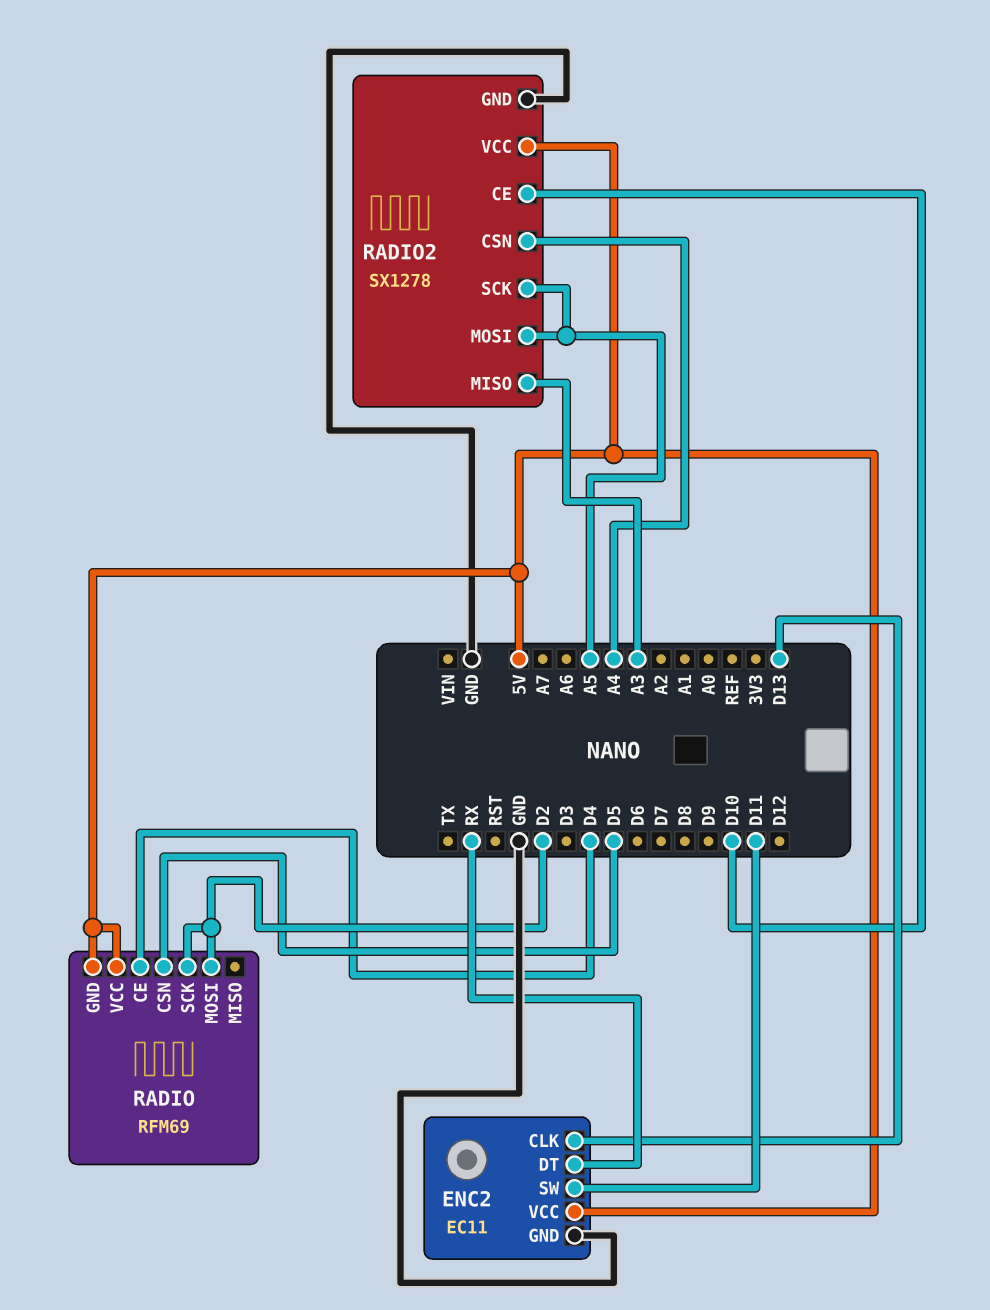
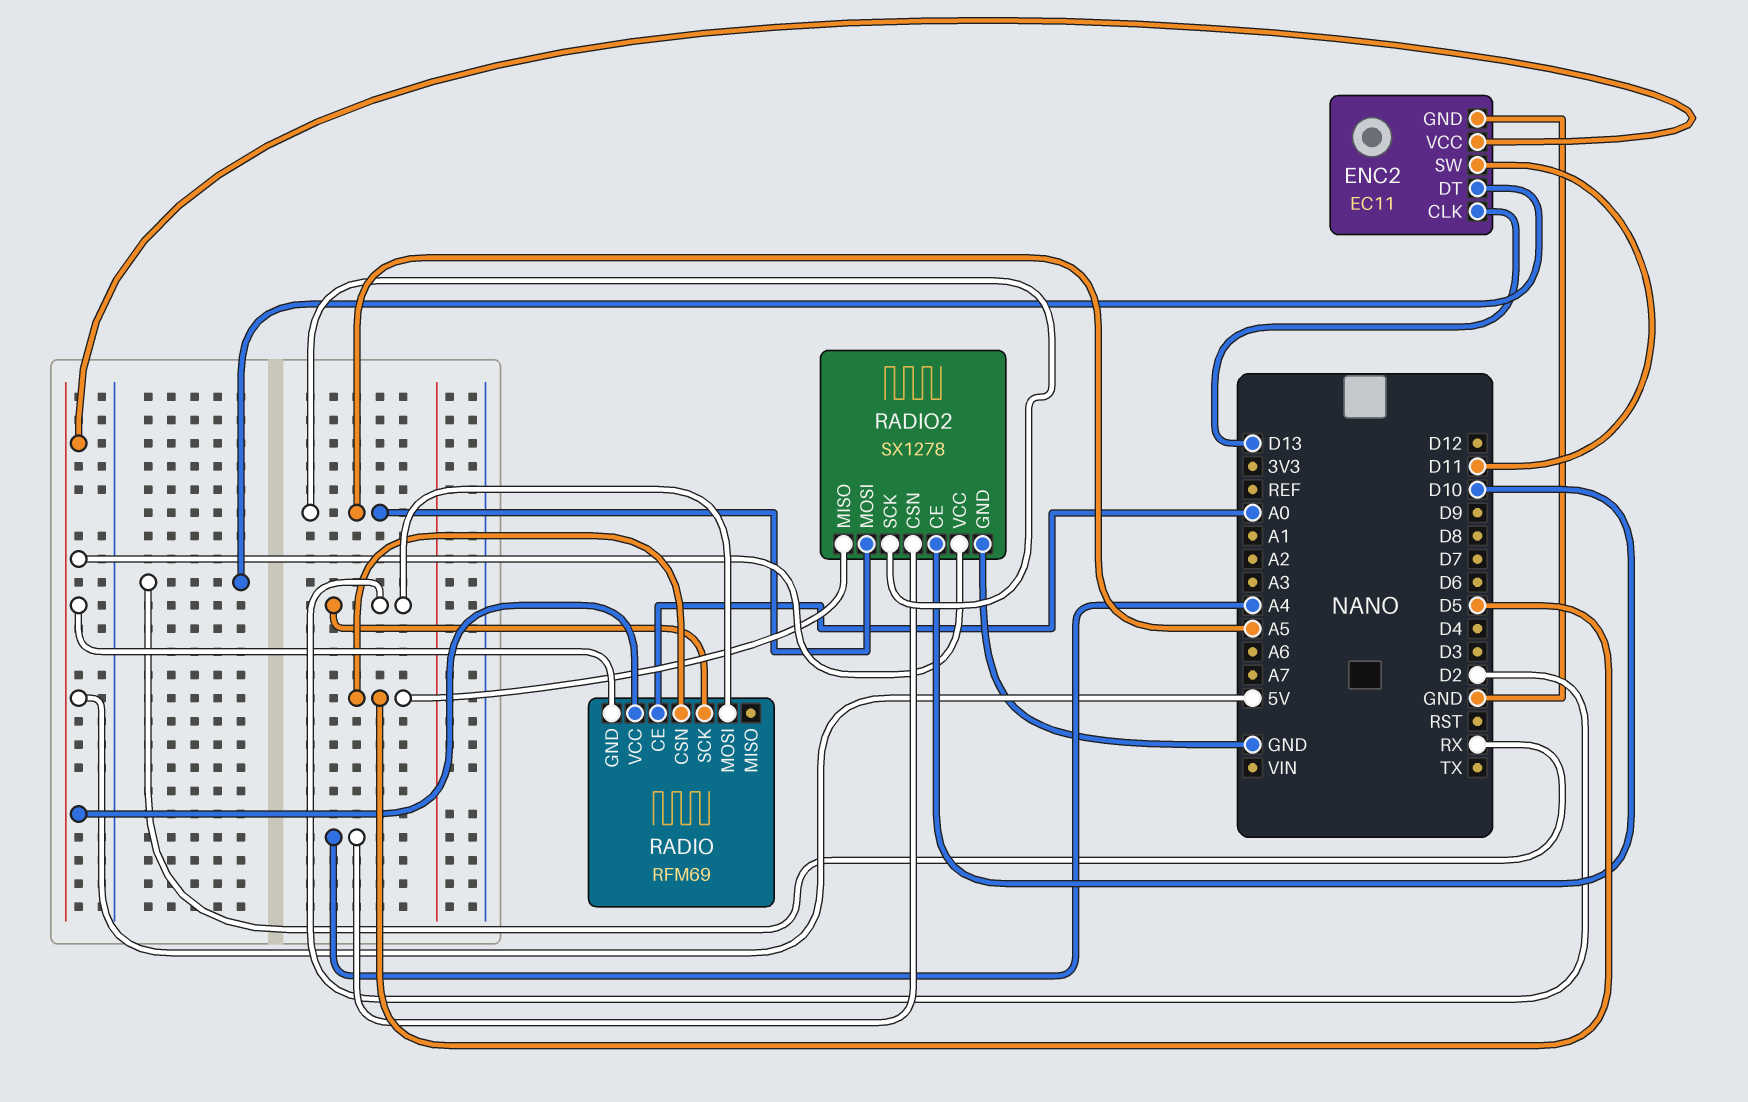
RADIO pin CE: D4 -> A0
RADIO2 pin MISO: A3 -> D5

